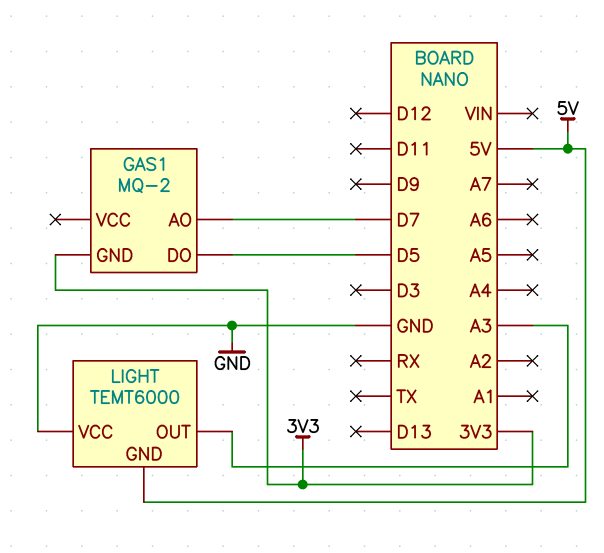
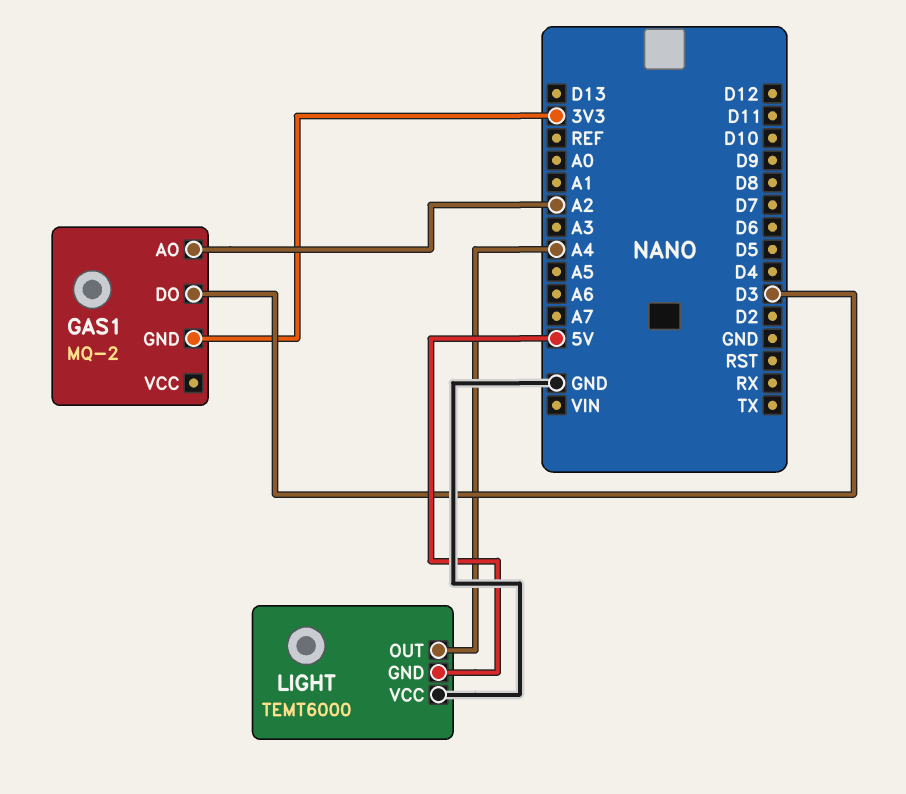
GAS1 pin AO: D7 -> A2
GAS1 pin DO: D5 -> D3
LIGHT pin OUT: A3 -> A4

